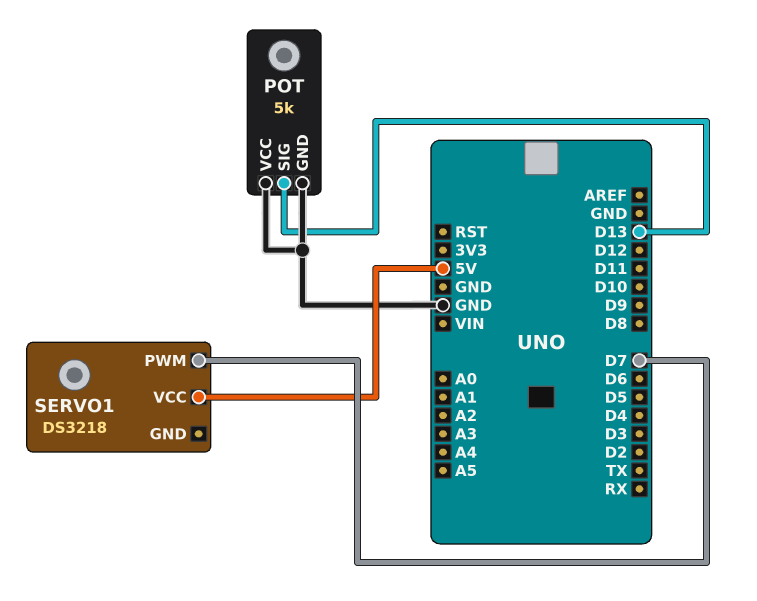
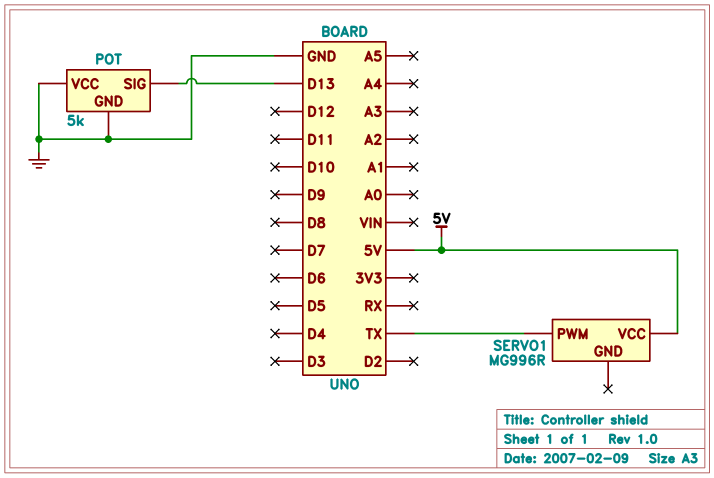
SERVO1: DS3218 -> MG996R
SERVO1 pin PWM: D7 -> TX

